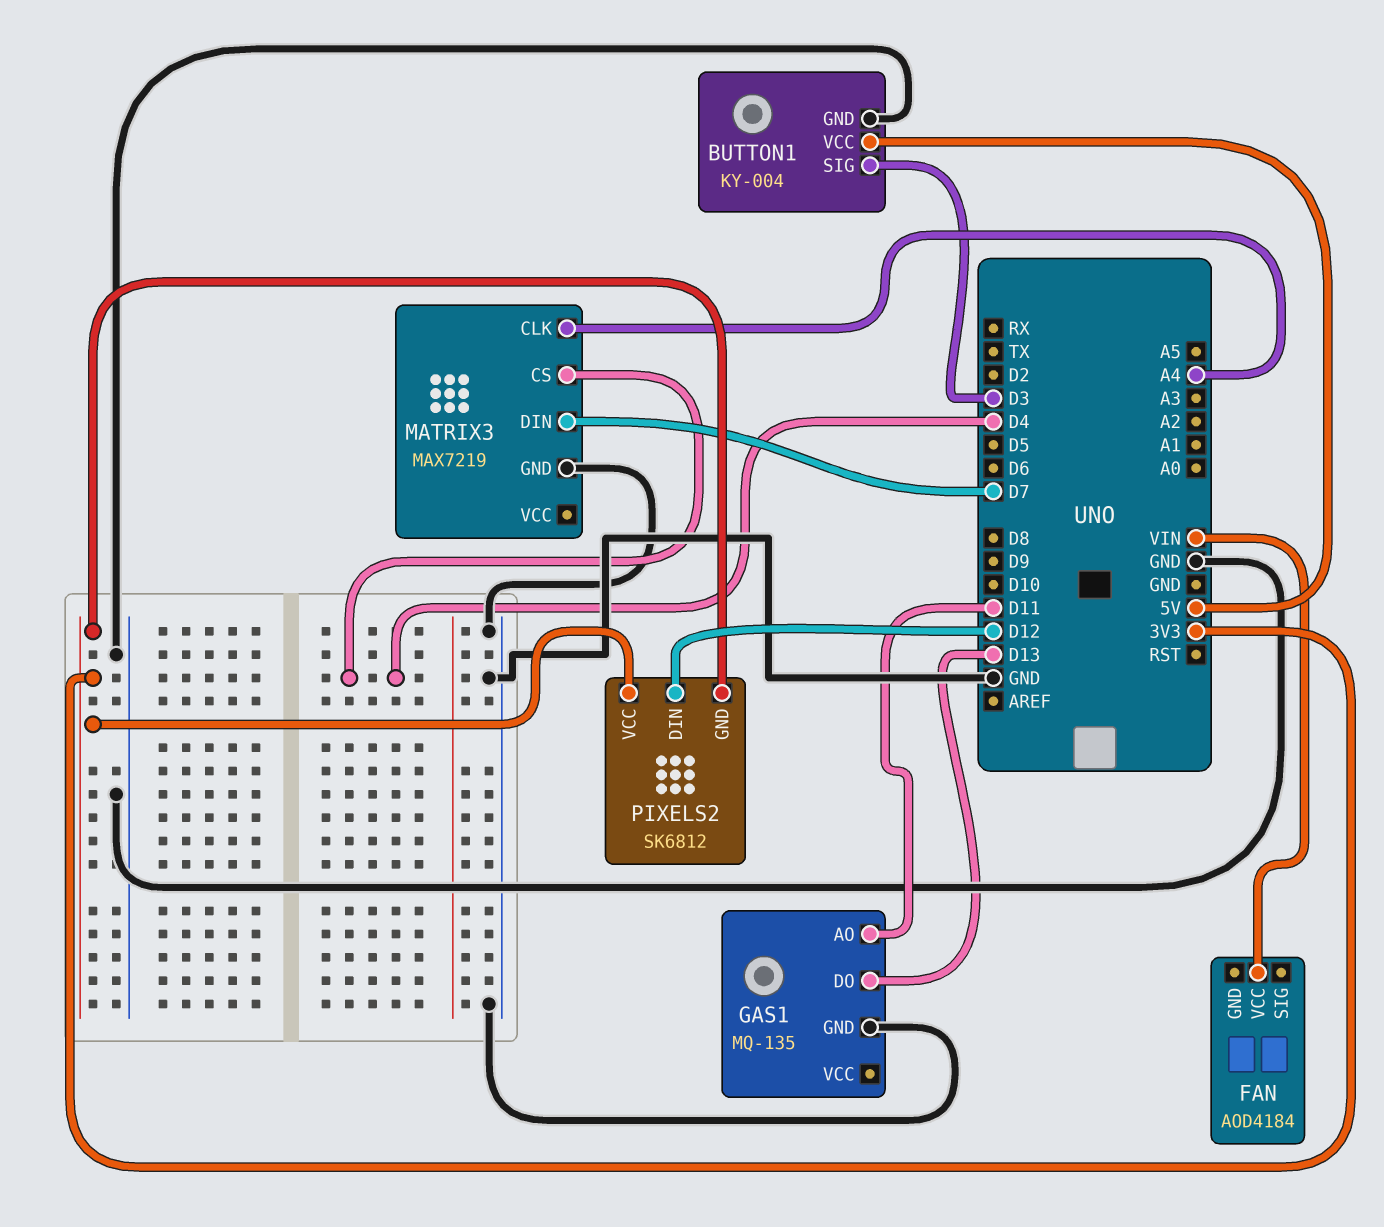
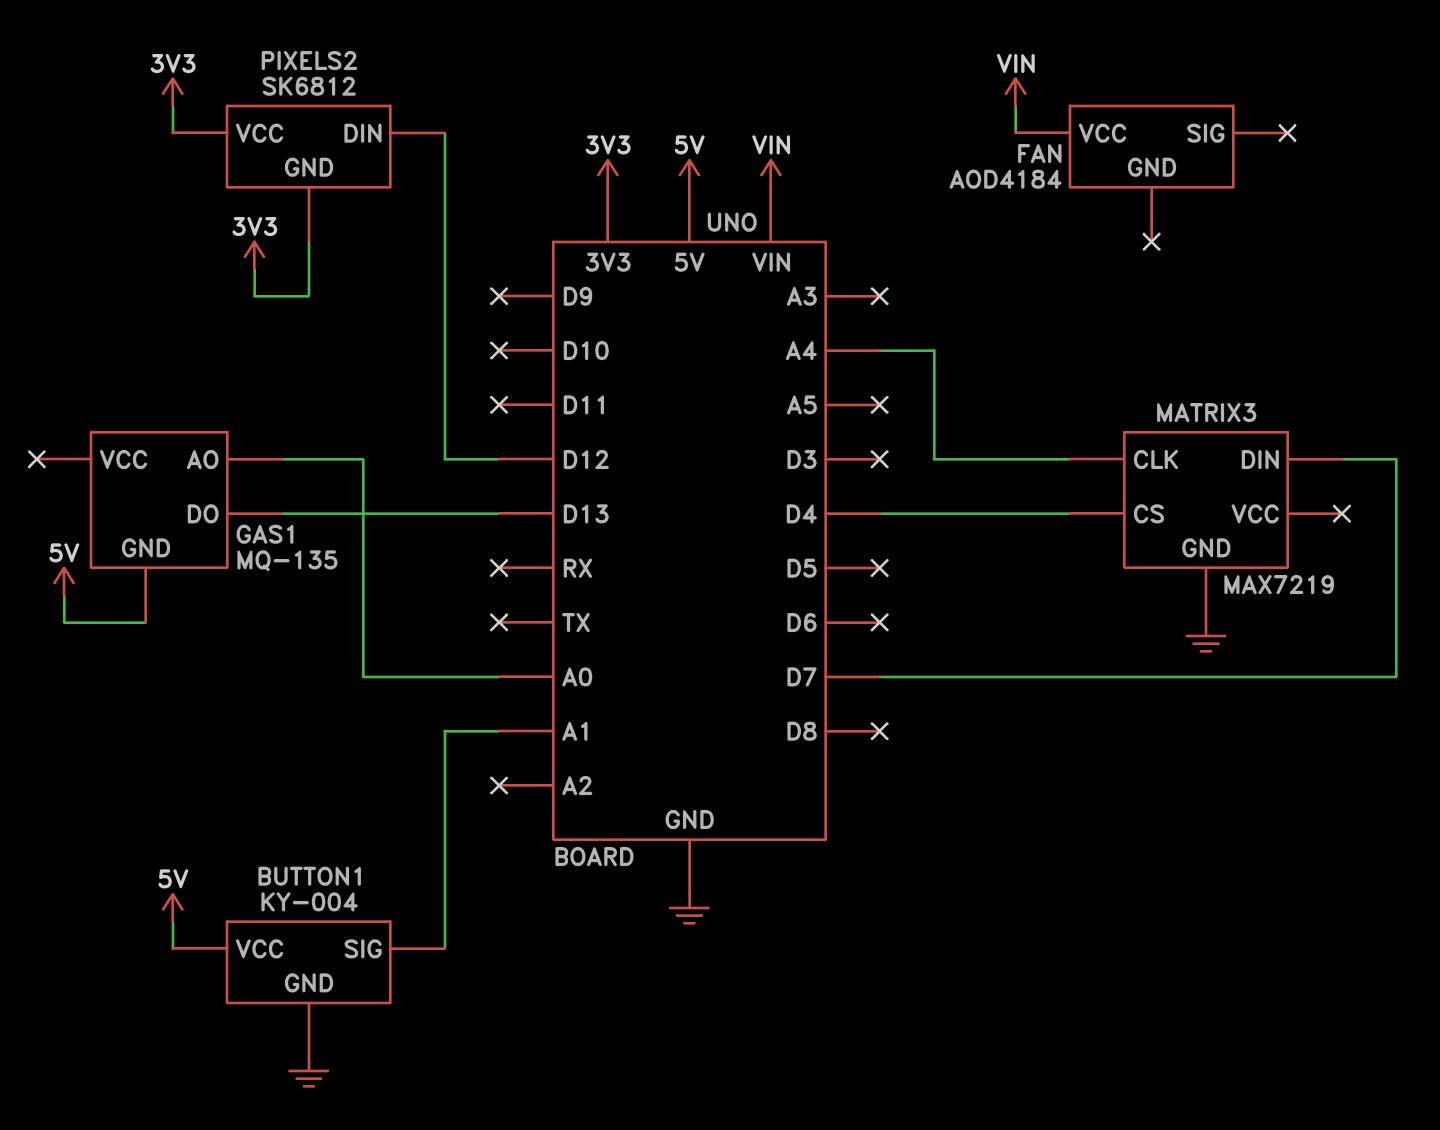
BUTTON1 pin SIG: D3 -> A1
GAS1 pin AO: D11 -> A0
GAS1 pin GND: GND -> 5V

